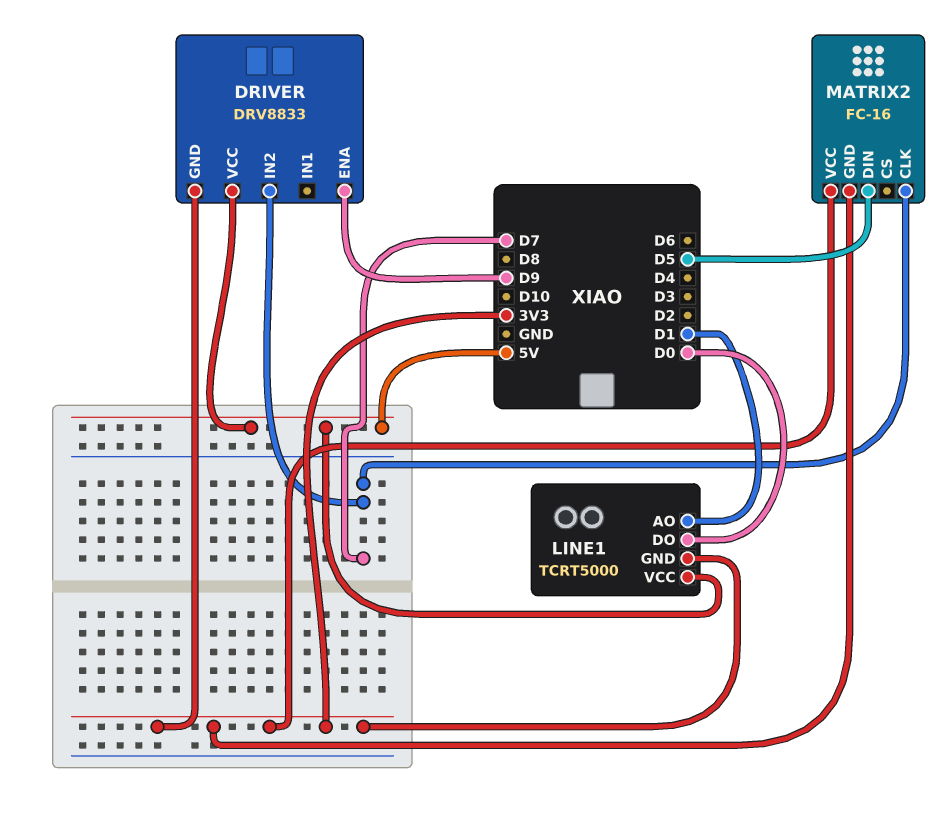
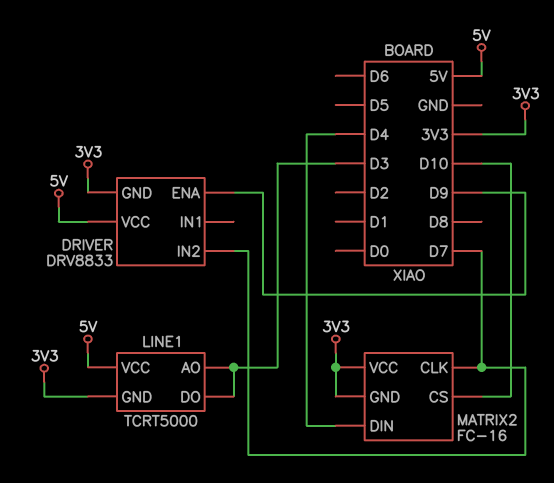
LINE1 pin AO: D1 -> D3
LINE1 pin DO: D0 -> D3
MATRIX2 pin CS: none -> D10
MATRIX2 pin DIN: D5 -> D4

